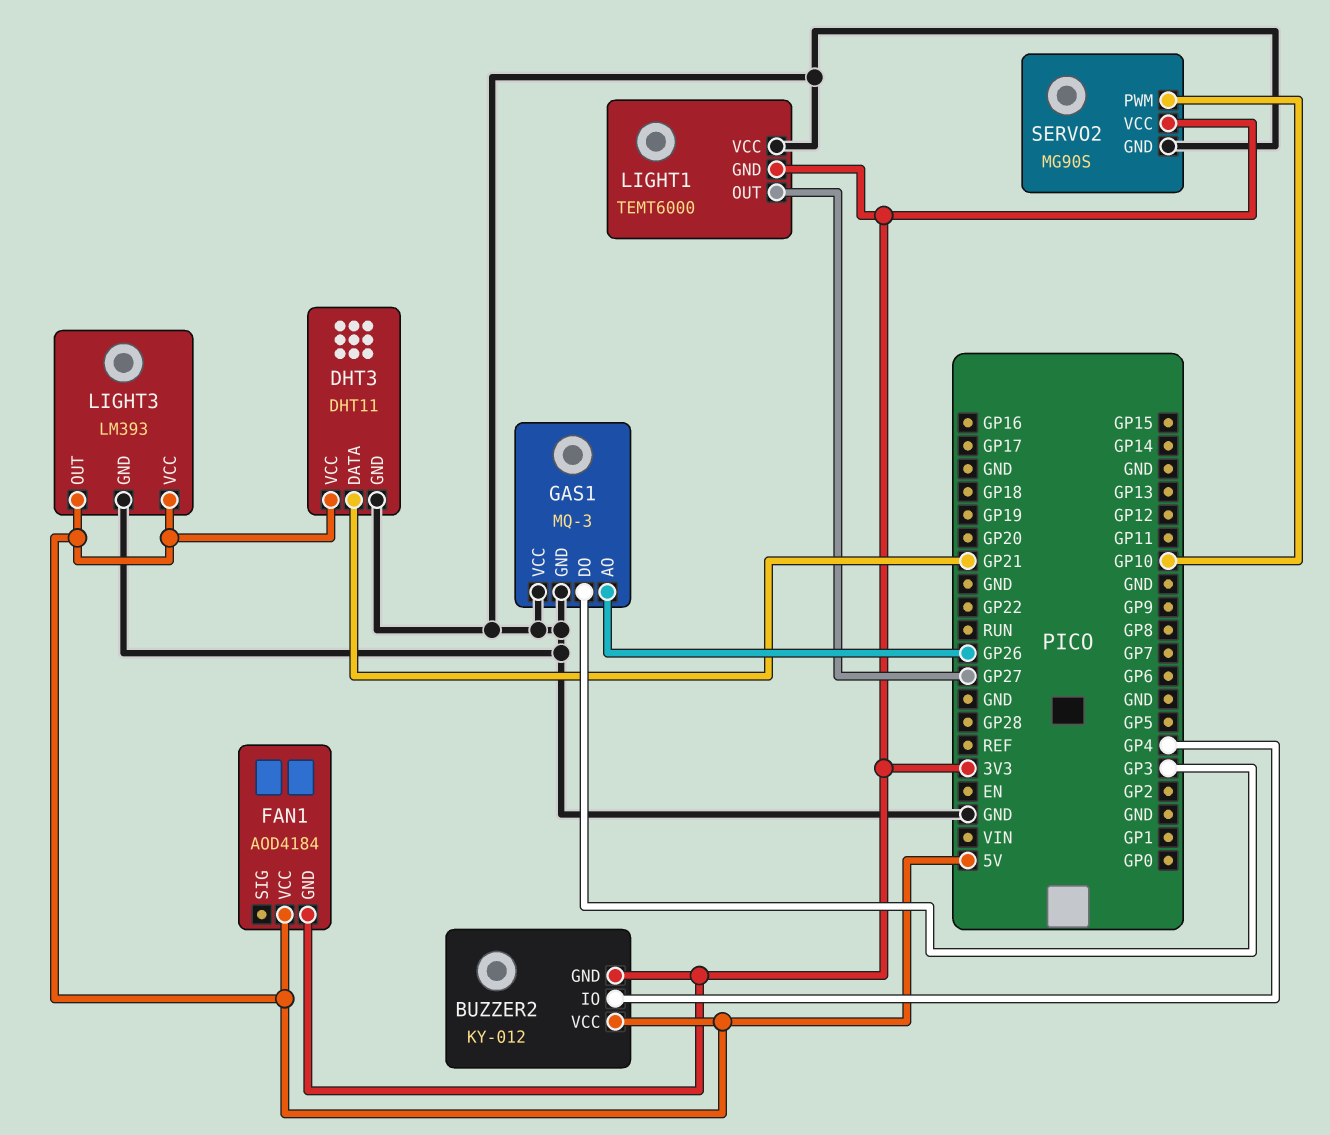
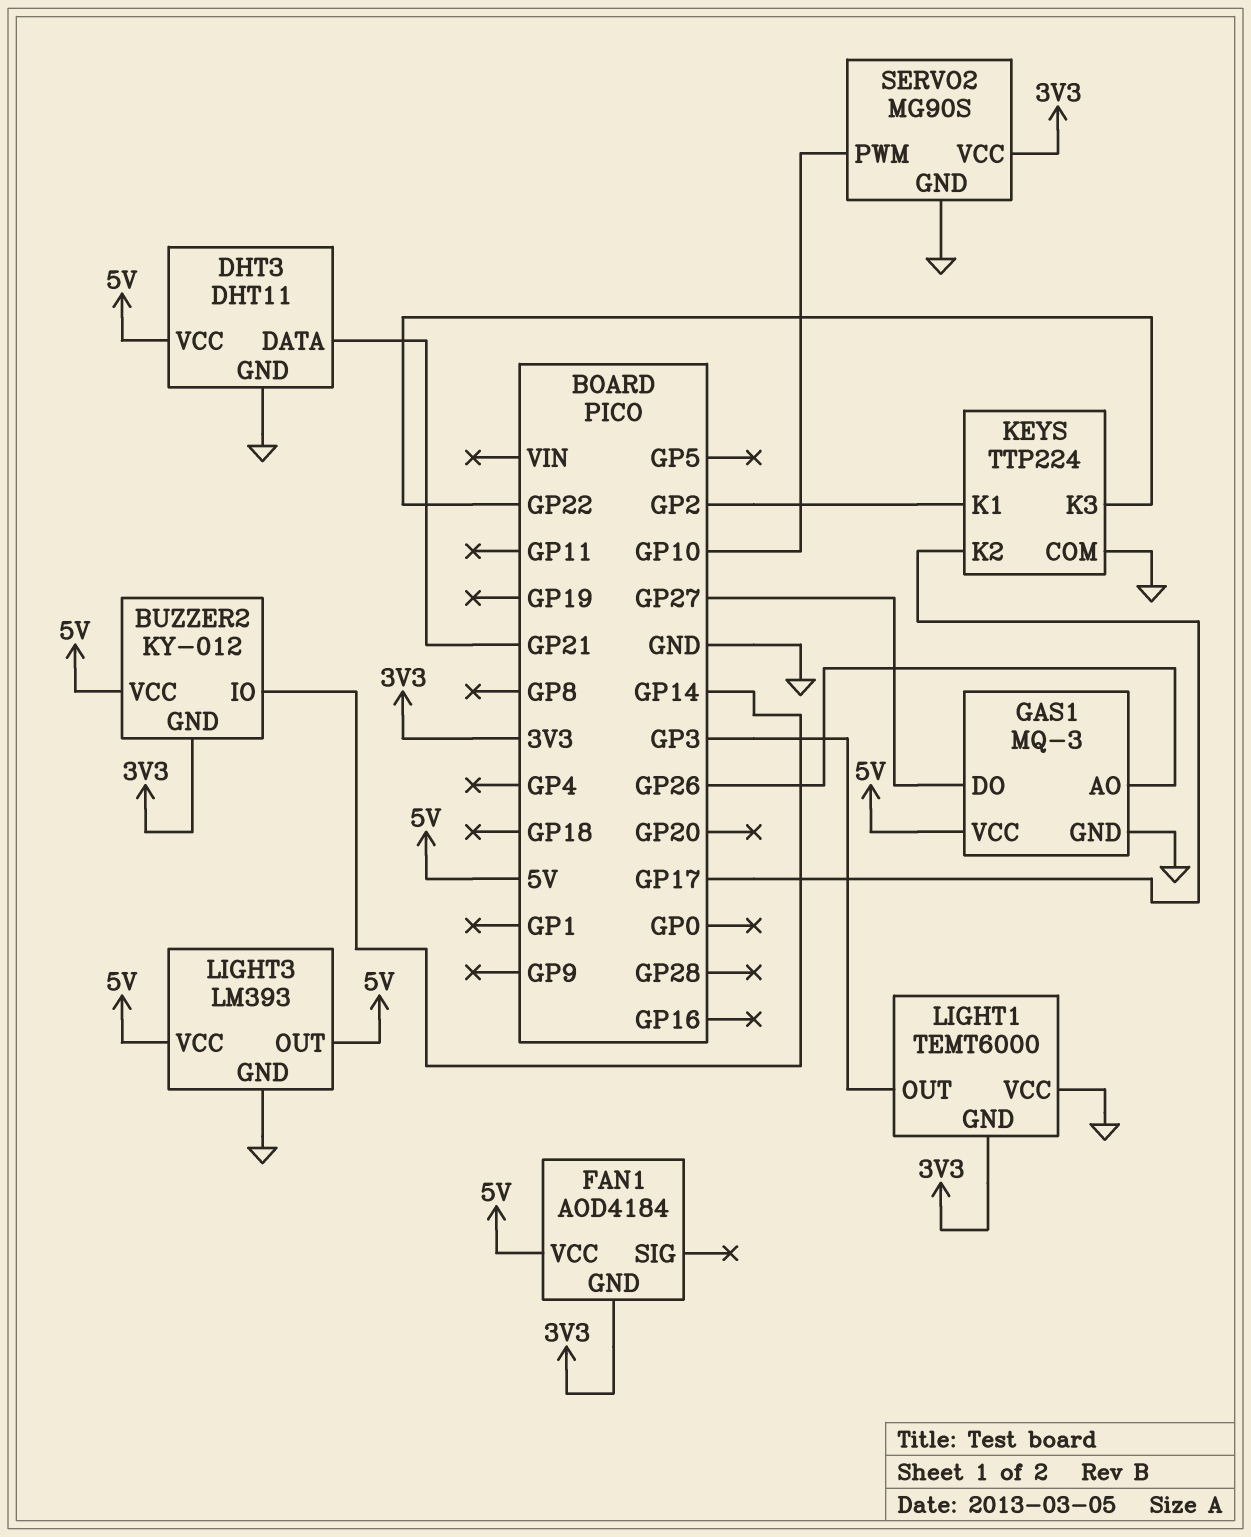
BUZZER2 pin IO: GP4 -> GP14
GAS1 pin DO: GP3 -> GP27
GAS1 pin VCC: GND -> 5V
KEYS: none -> TTP224
KEYS pin COM: none -> GND
KEYS pin K1: none -> GP2
KEYS pin K2: none -> GP17
KEYS pin K3: none -> GP22
LIGHT1 pin OUT: GP27 -> GP3

